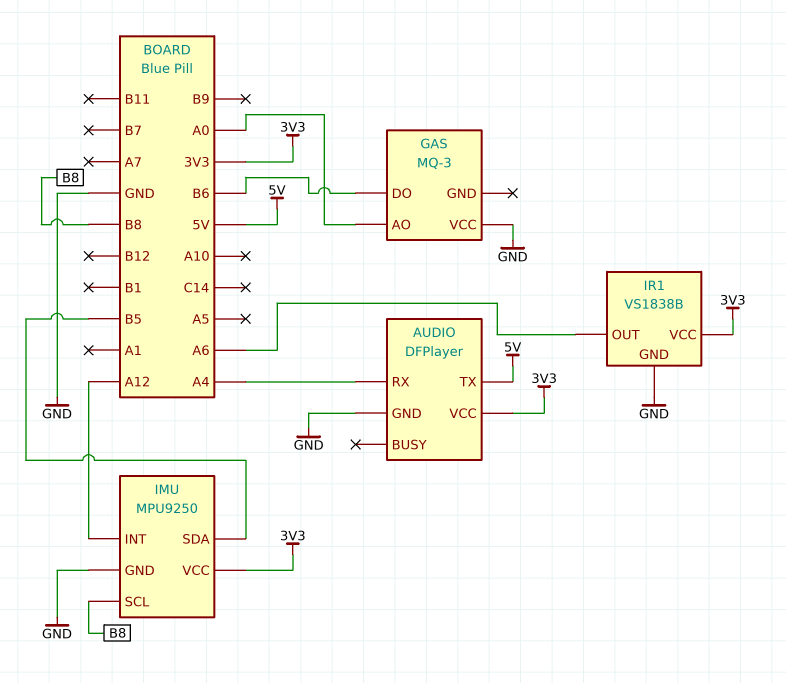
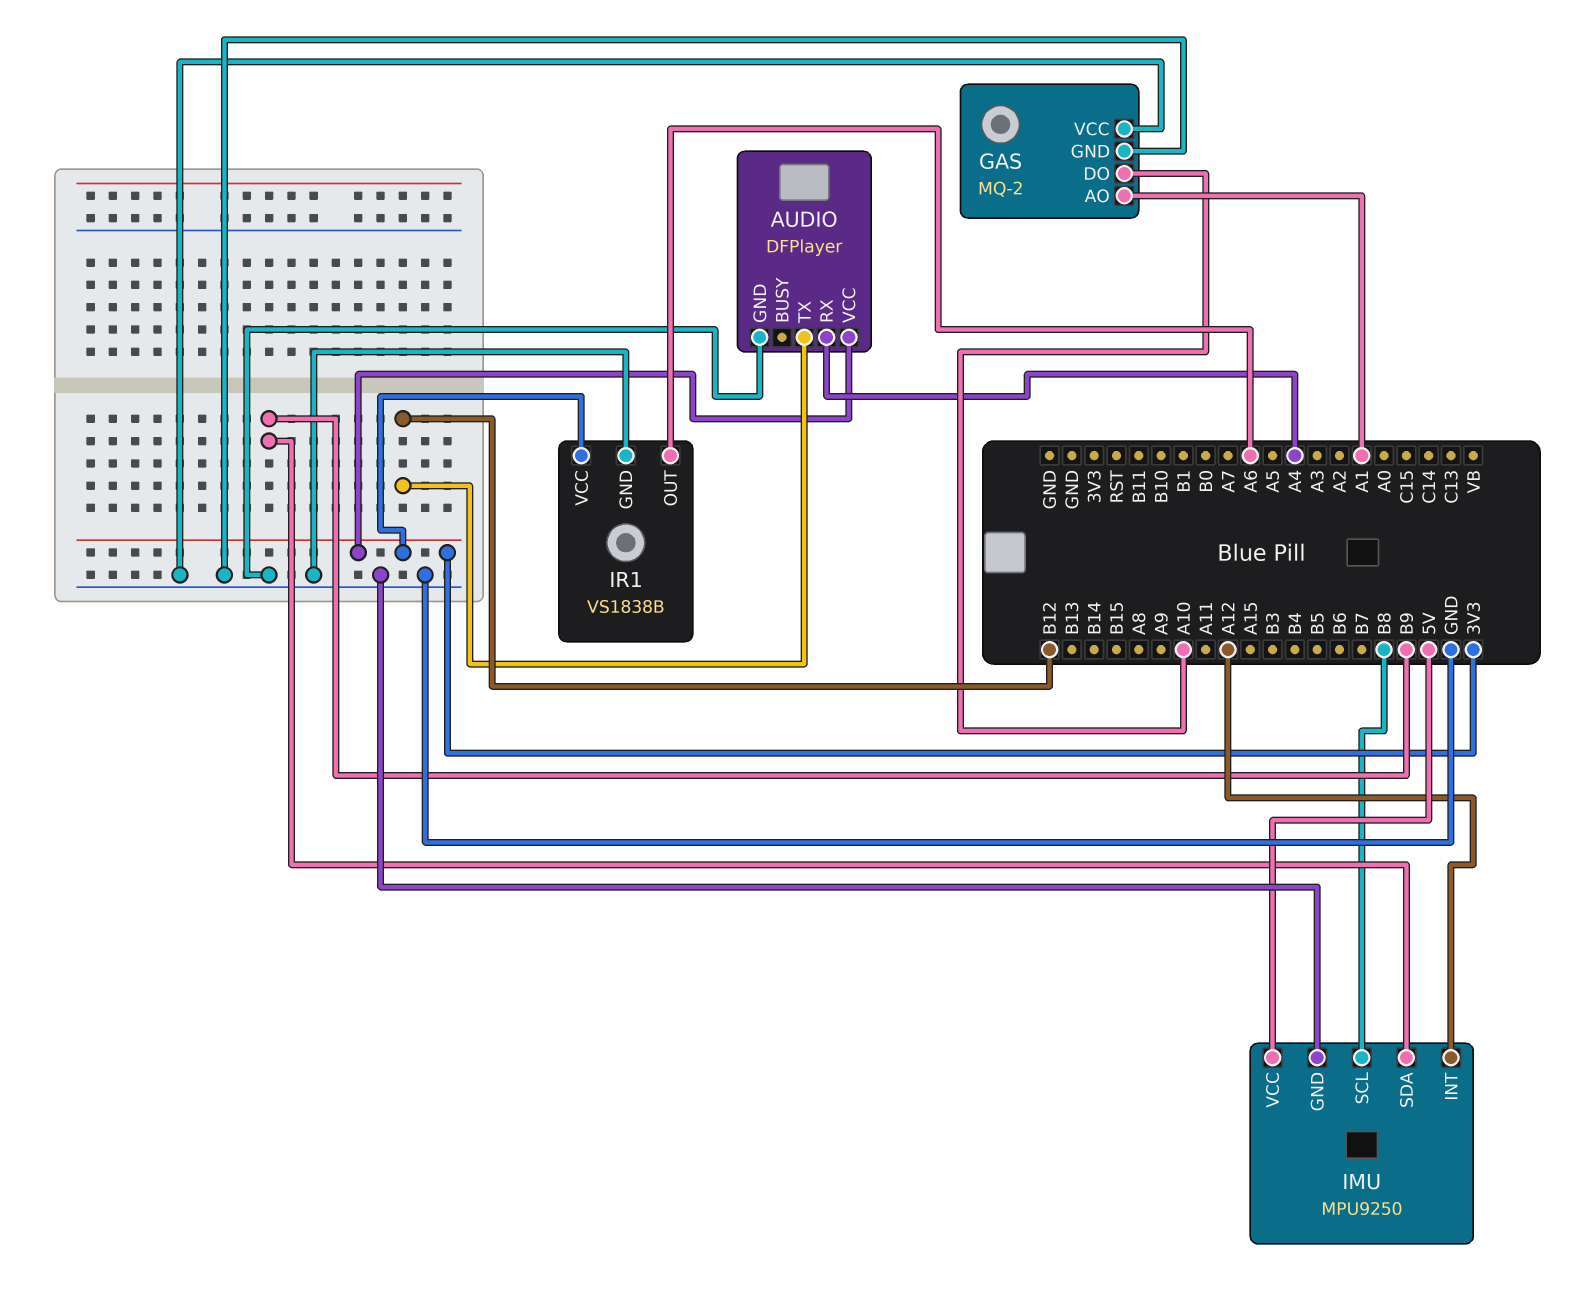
AUDIO pin TX: 5V -> B12
GAS: MQ-3 -> MQ-2
GAS pin AO: A0 -> A1
GAS pin DO: B6 -> A10
GAS pin GND: none -> GND
IMU pin SDA: B5 -> B9
IMU pin VCC: 3V3 -> 5V

